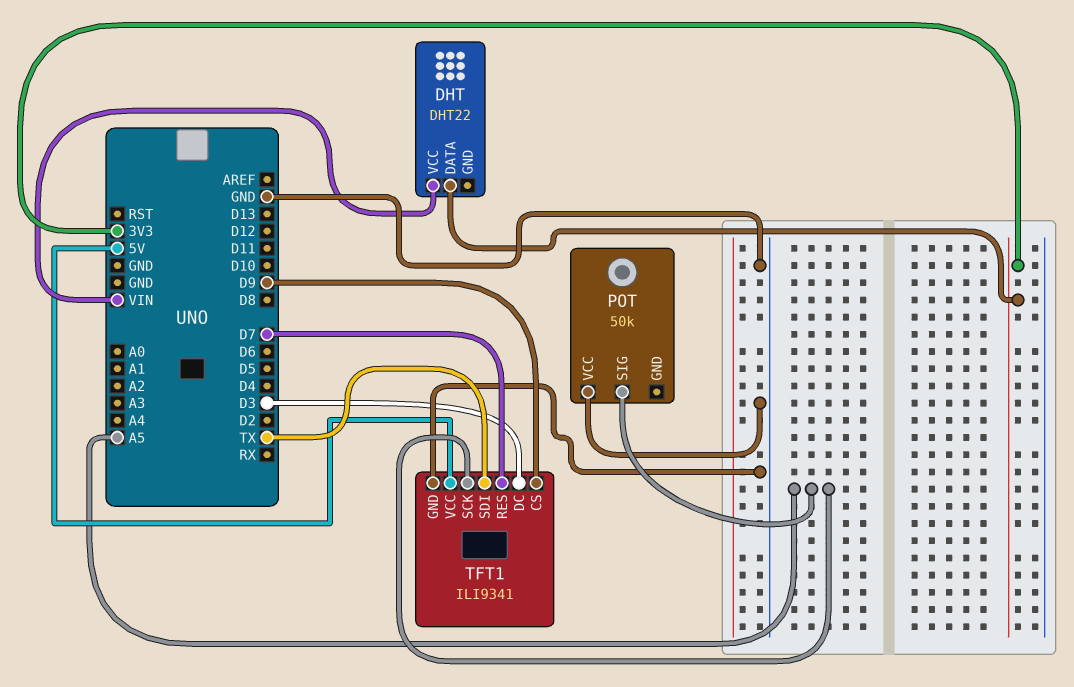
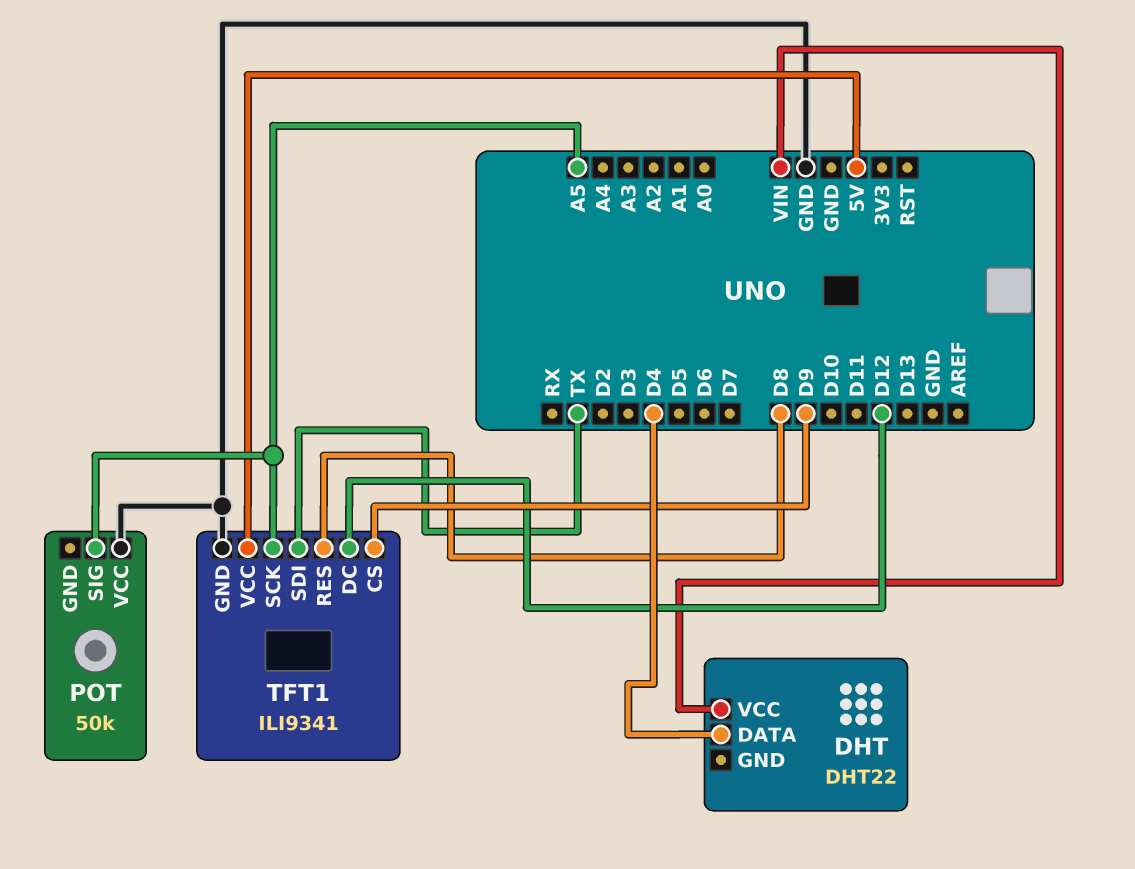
DHT pin DATA: 3V3 -> D4
TFT1 pin DC: D3 -> D12
TFT1 pin RES: D7 -> D8

